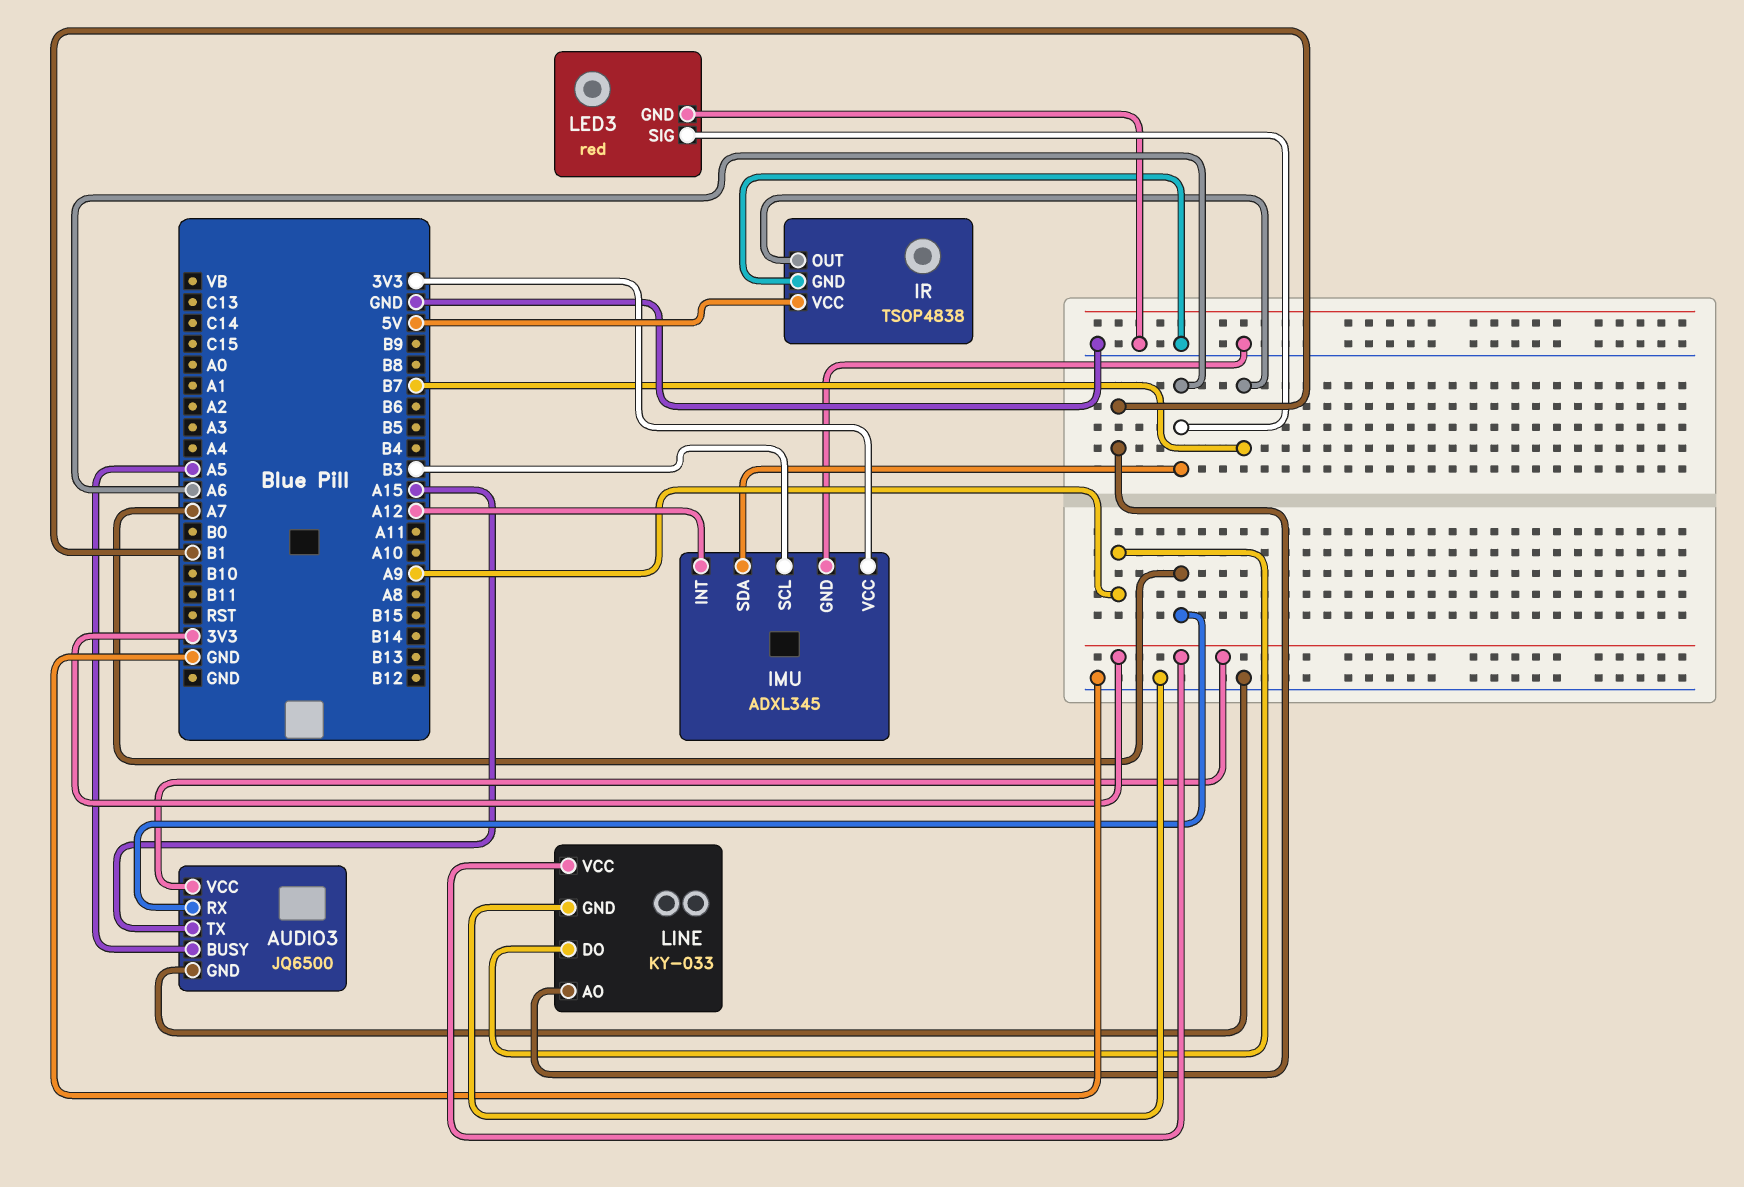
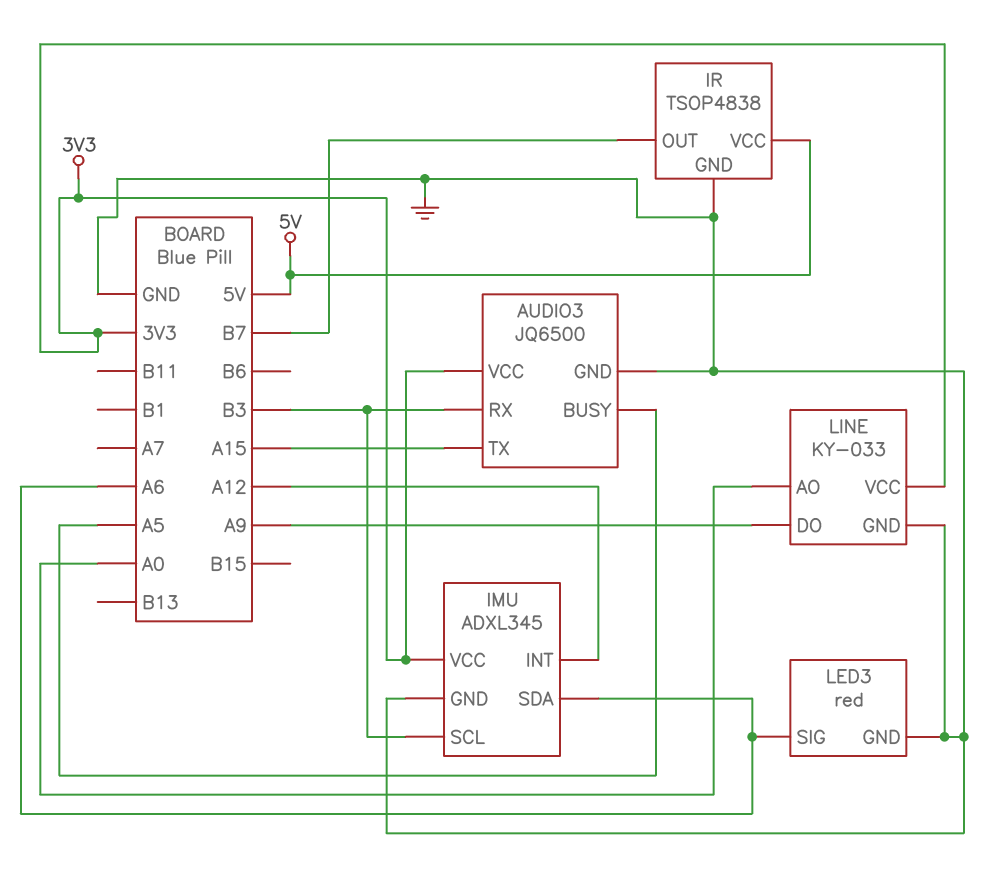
AUDIO3 pin RX: A7 -> B3
LINE pin AO: B1 -> A0

